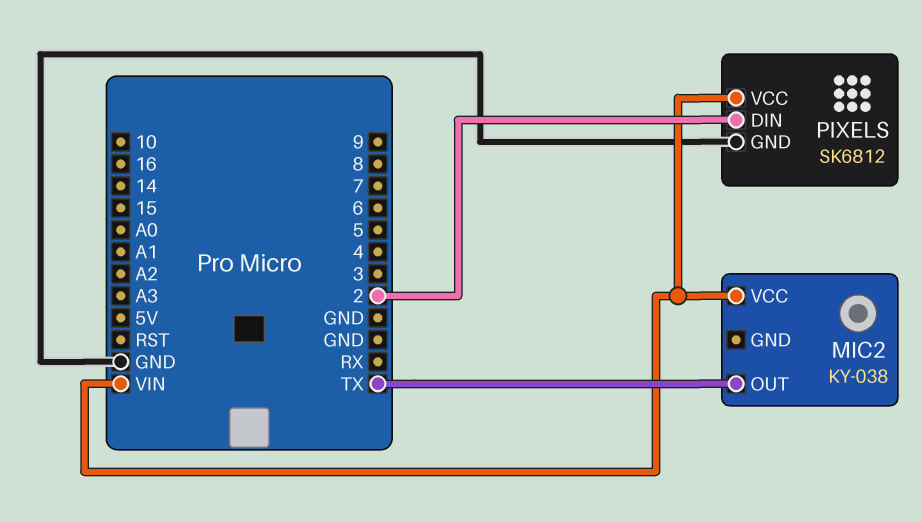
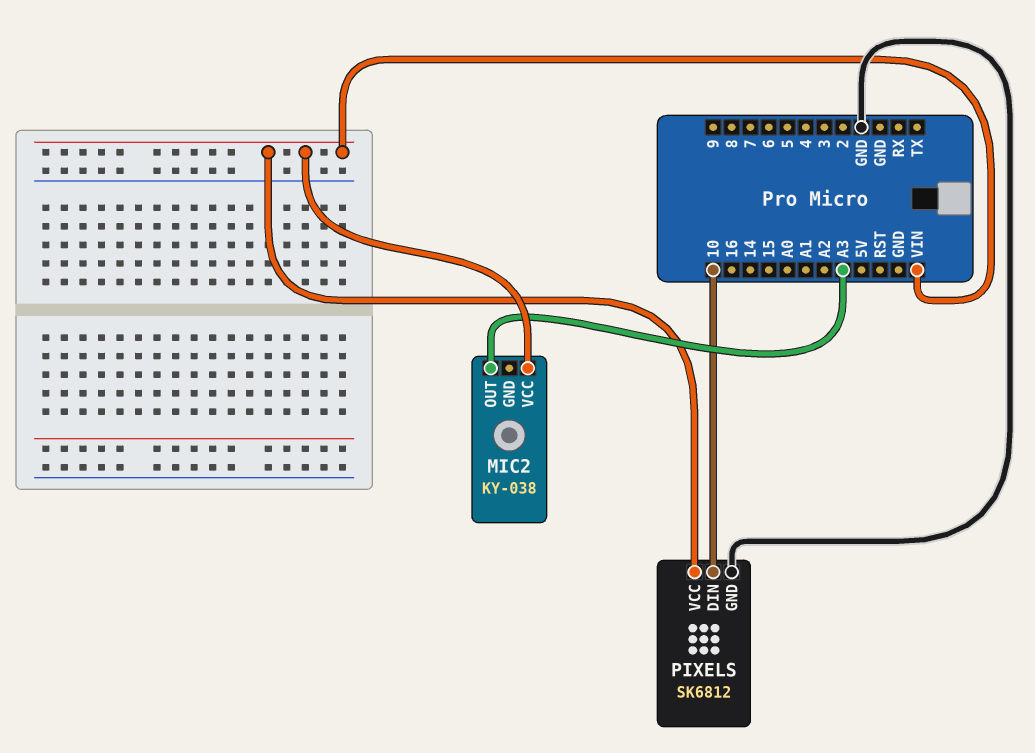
MIC2 pin OUT: TX -> A3
PIXELS pin DIN: 2 -> 10

